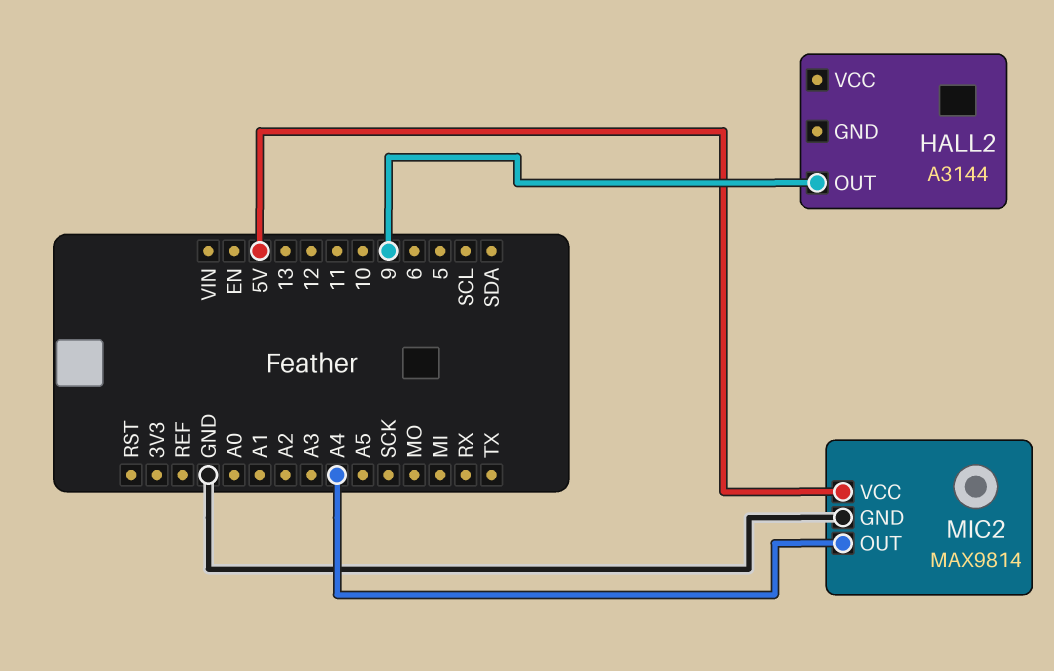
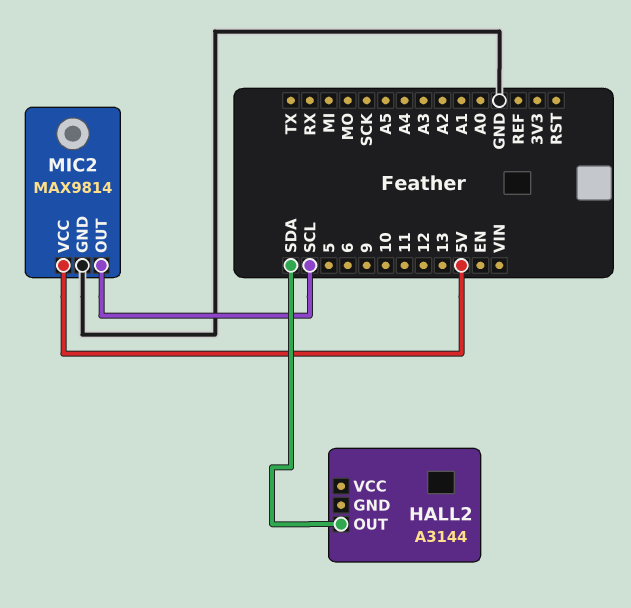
HALL2 pin OUT: 9 -> SDA
MIC2 pin OUT: A4 -> SCL

